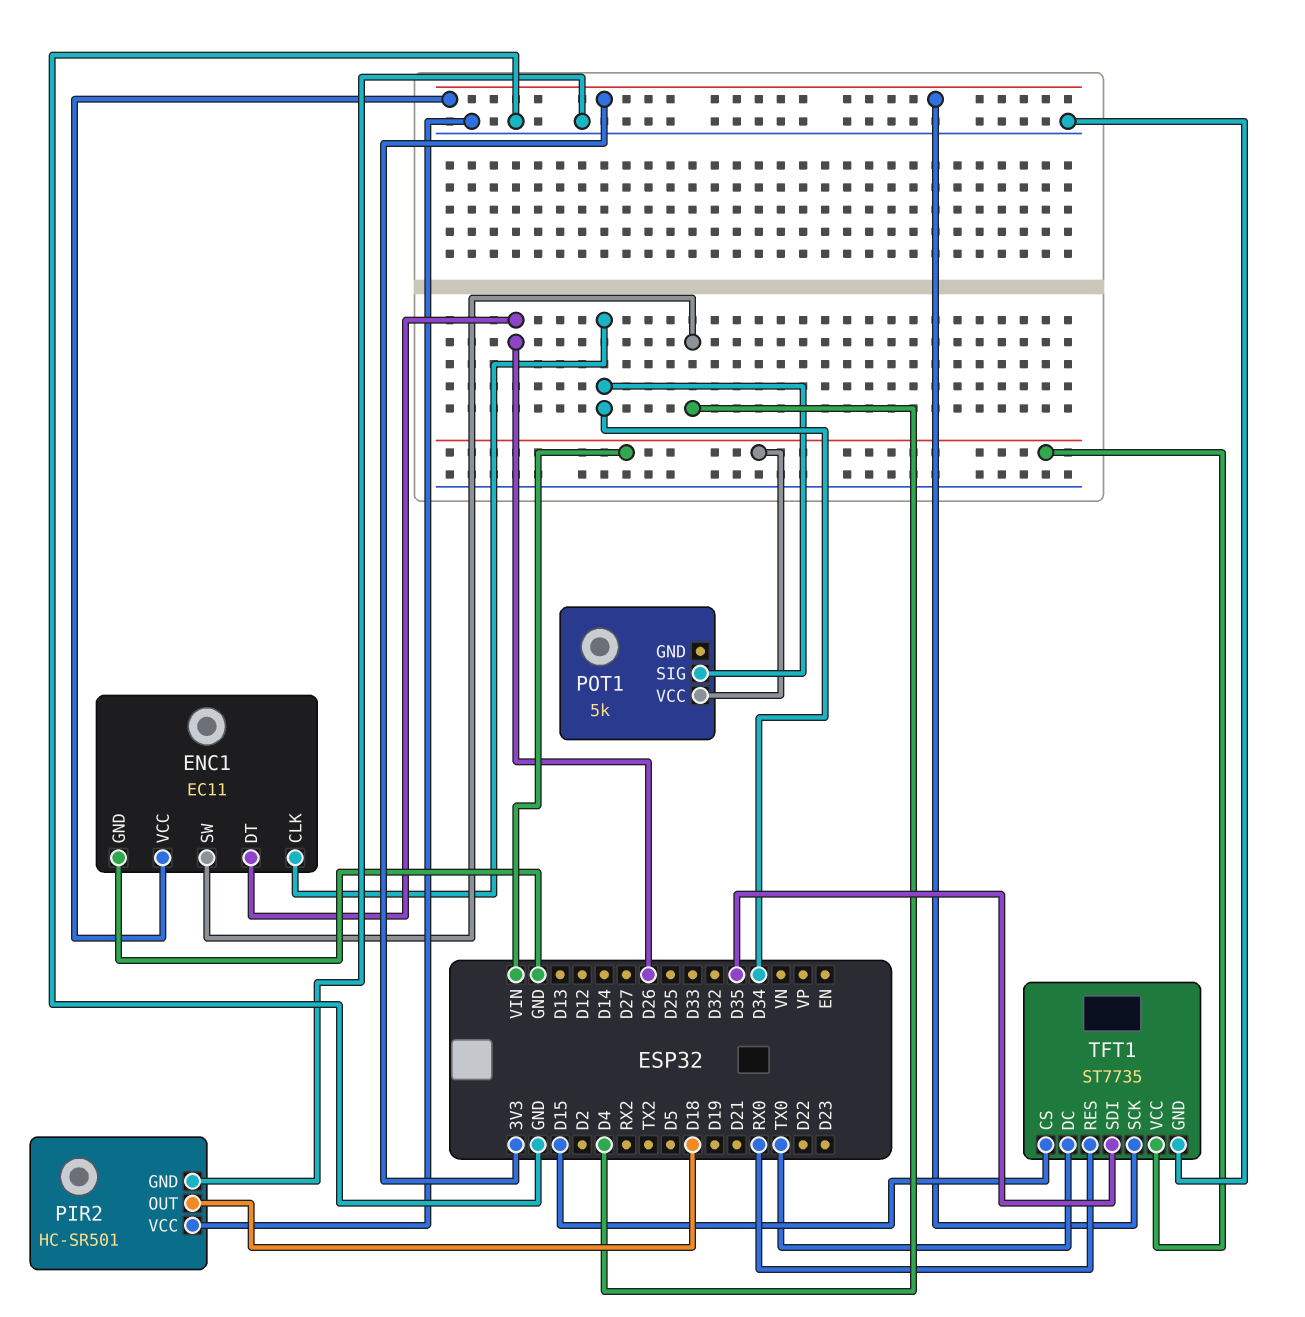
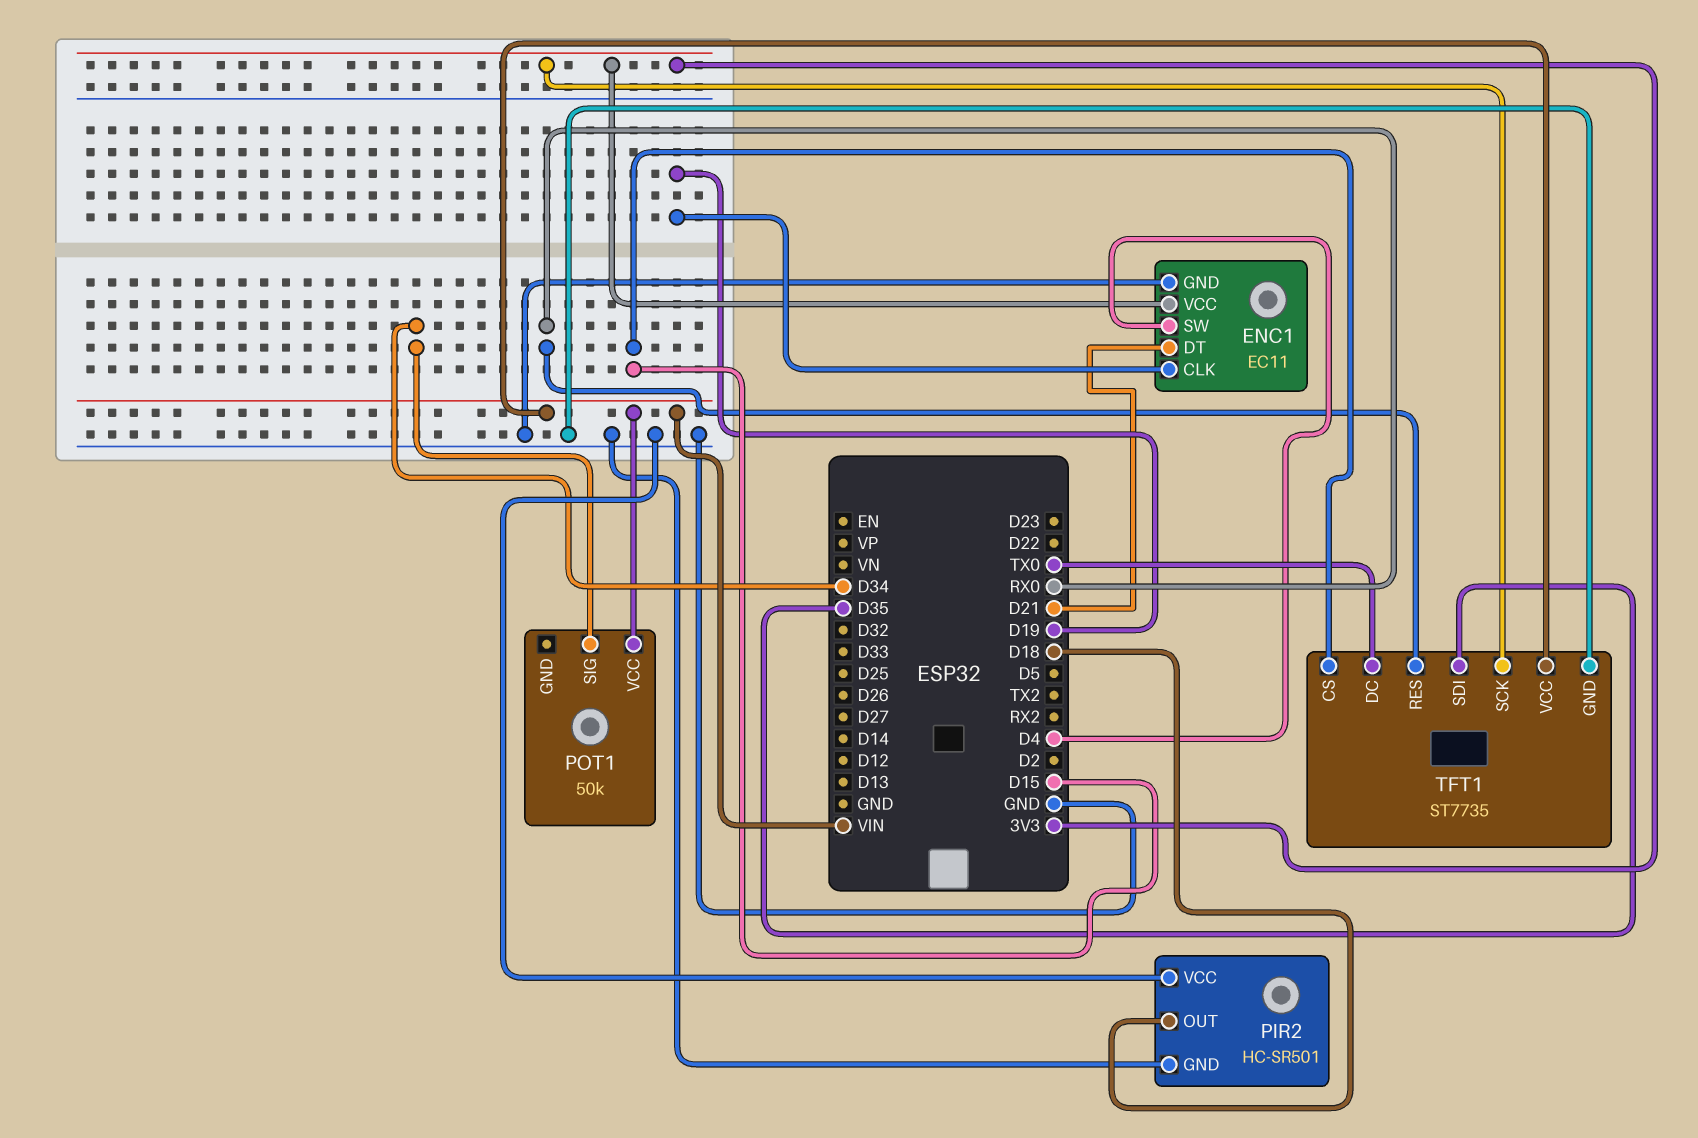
ENC1 pin CLK: D34 -> D19
ENC1 pin DT: D26 -> D21
POT1: 5k -> 50k

